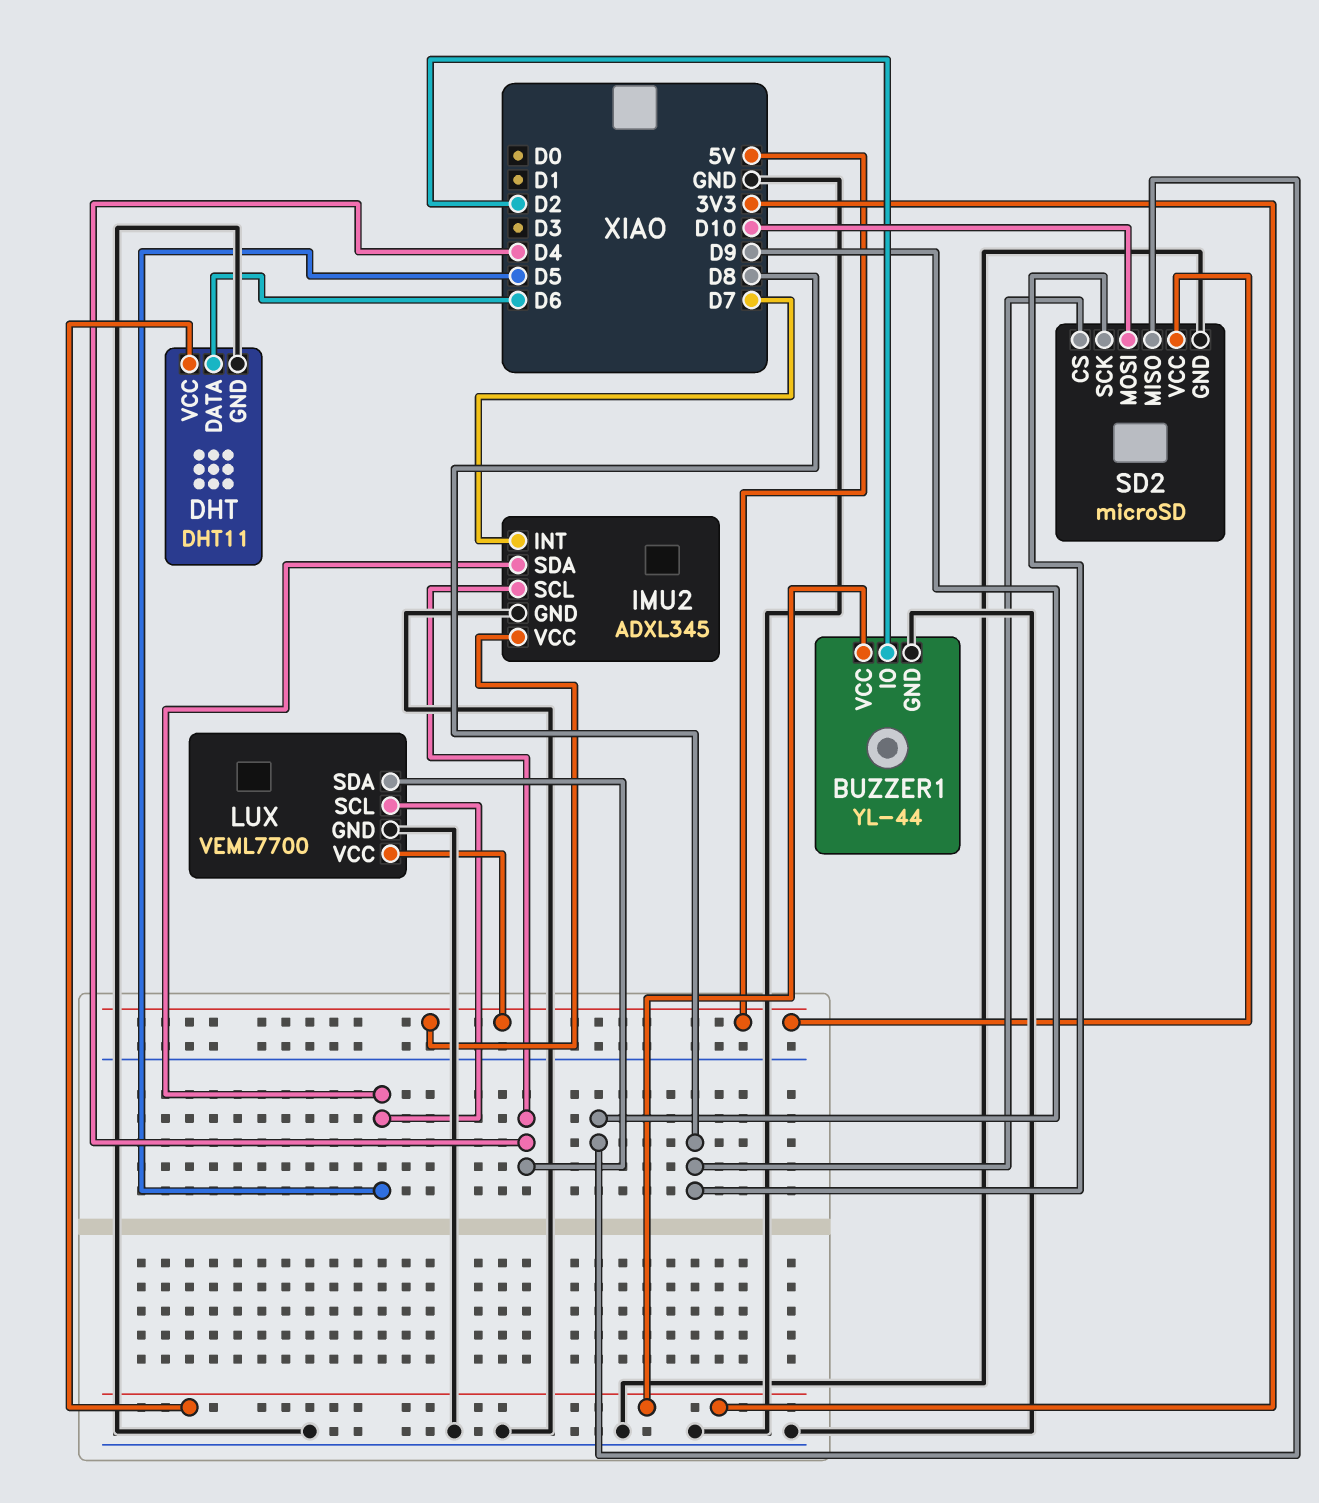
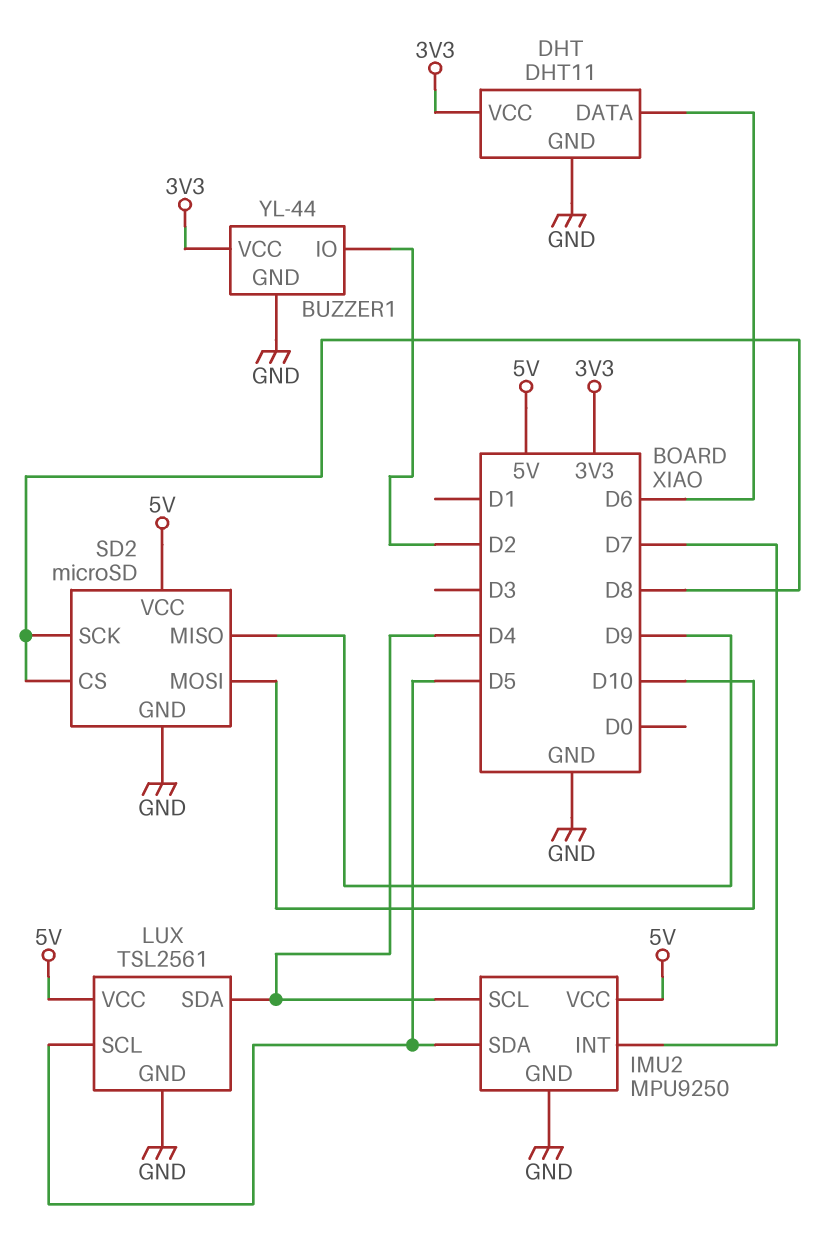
IMU2: ADXL345 -> MPU9250
LUX: VEML7700 -> TSL2561

